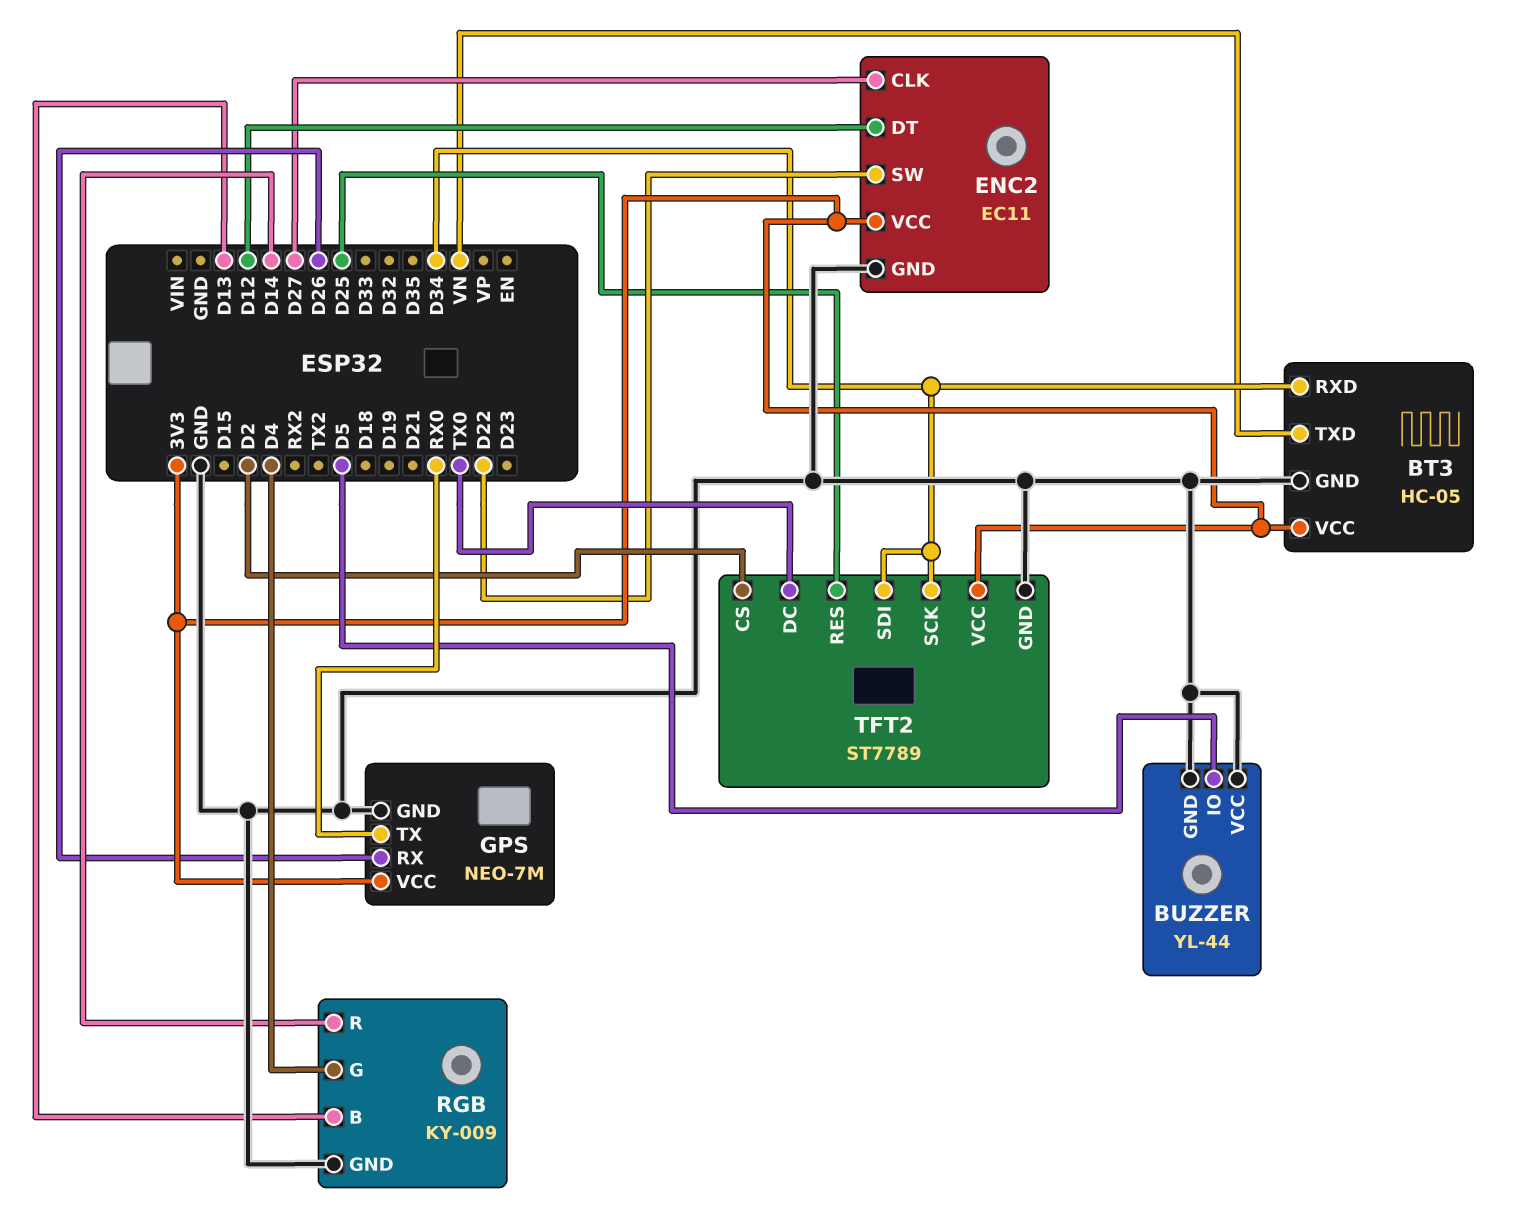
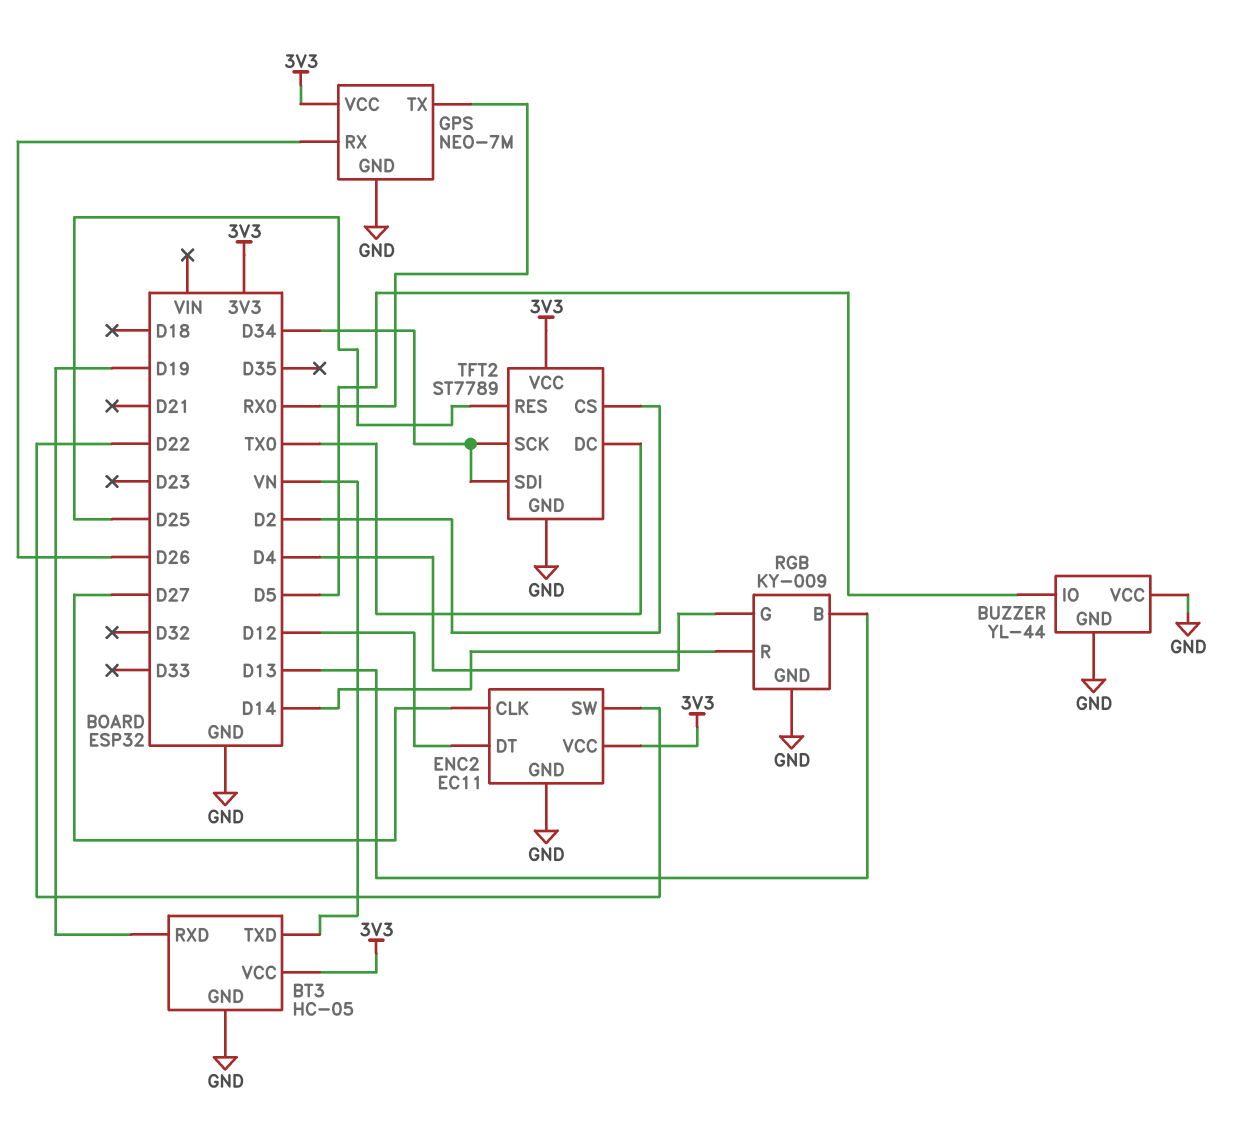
BT3 pin RXD: D34 -> D19

